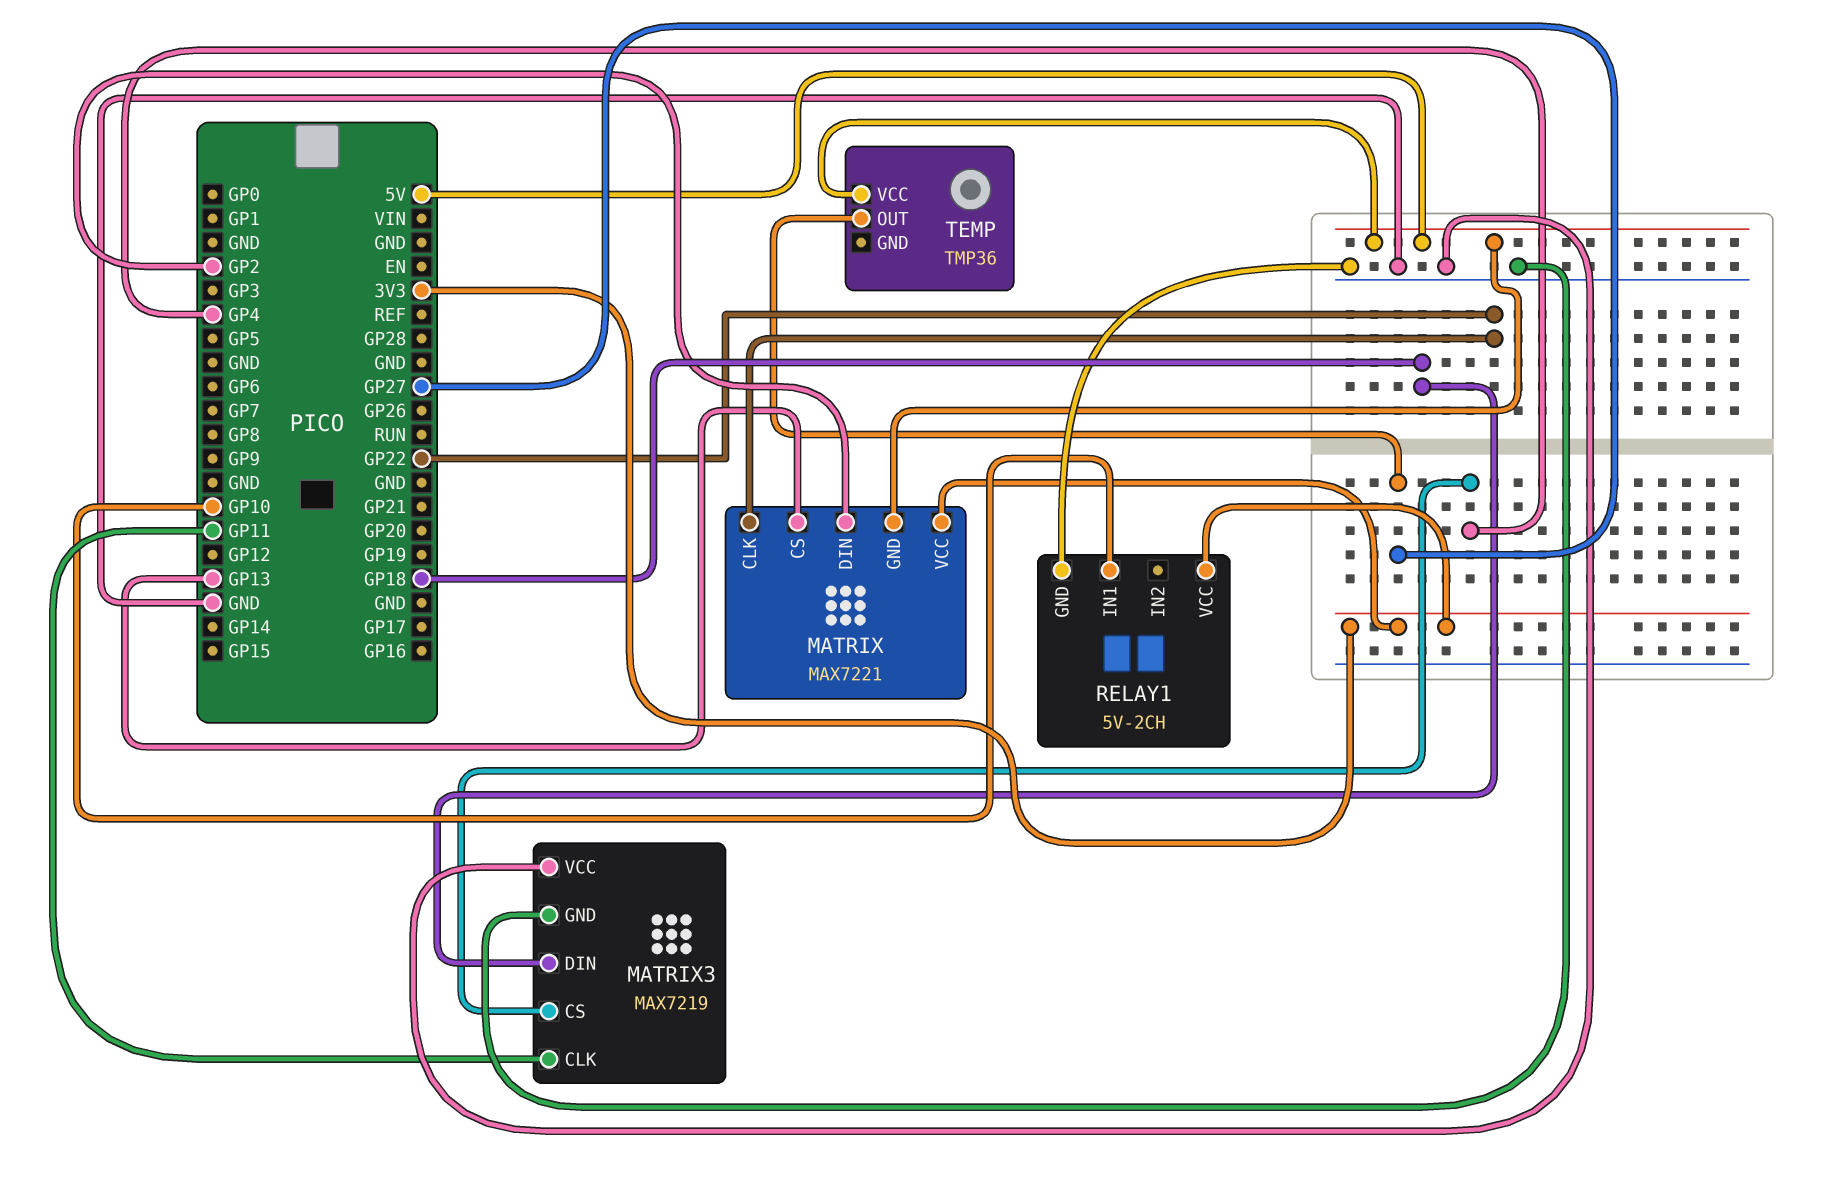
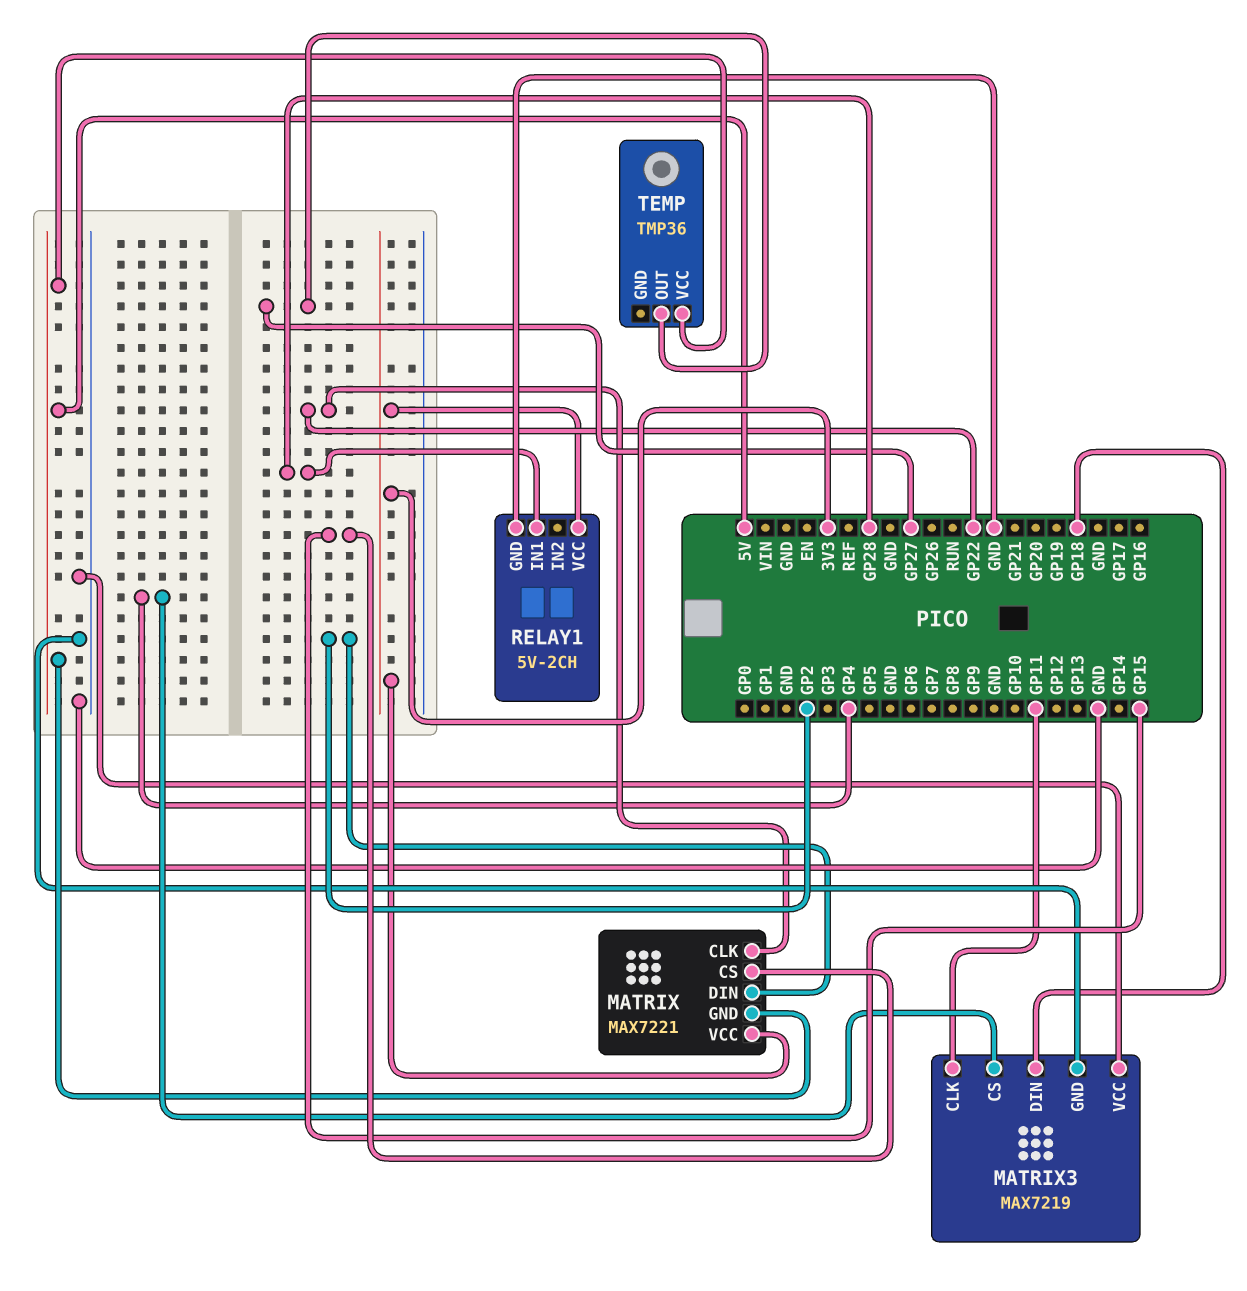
MATRIX pin CS: GP13 -> GP15
RELAY1 pin IN1: GP10 -> GP28

